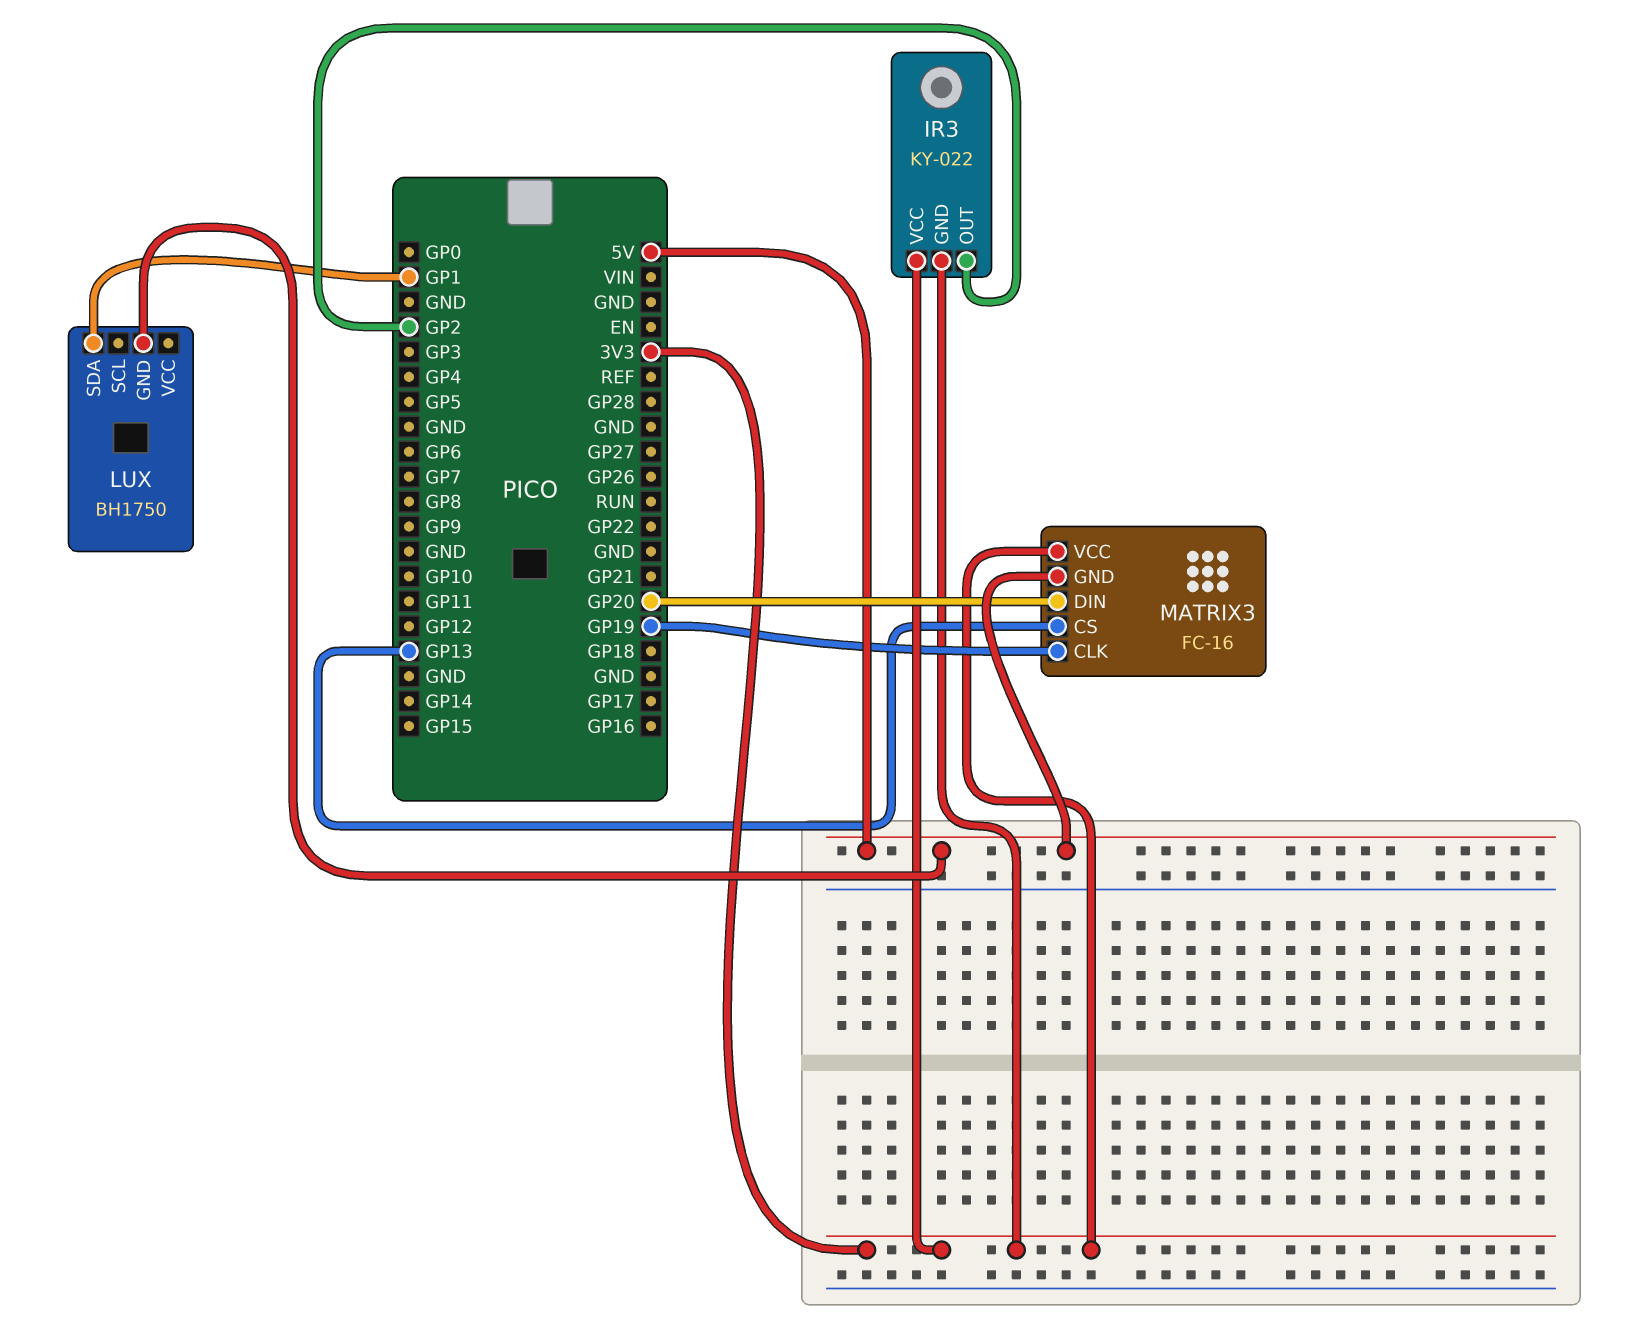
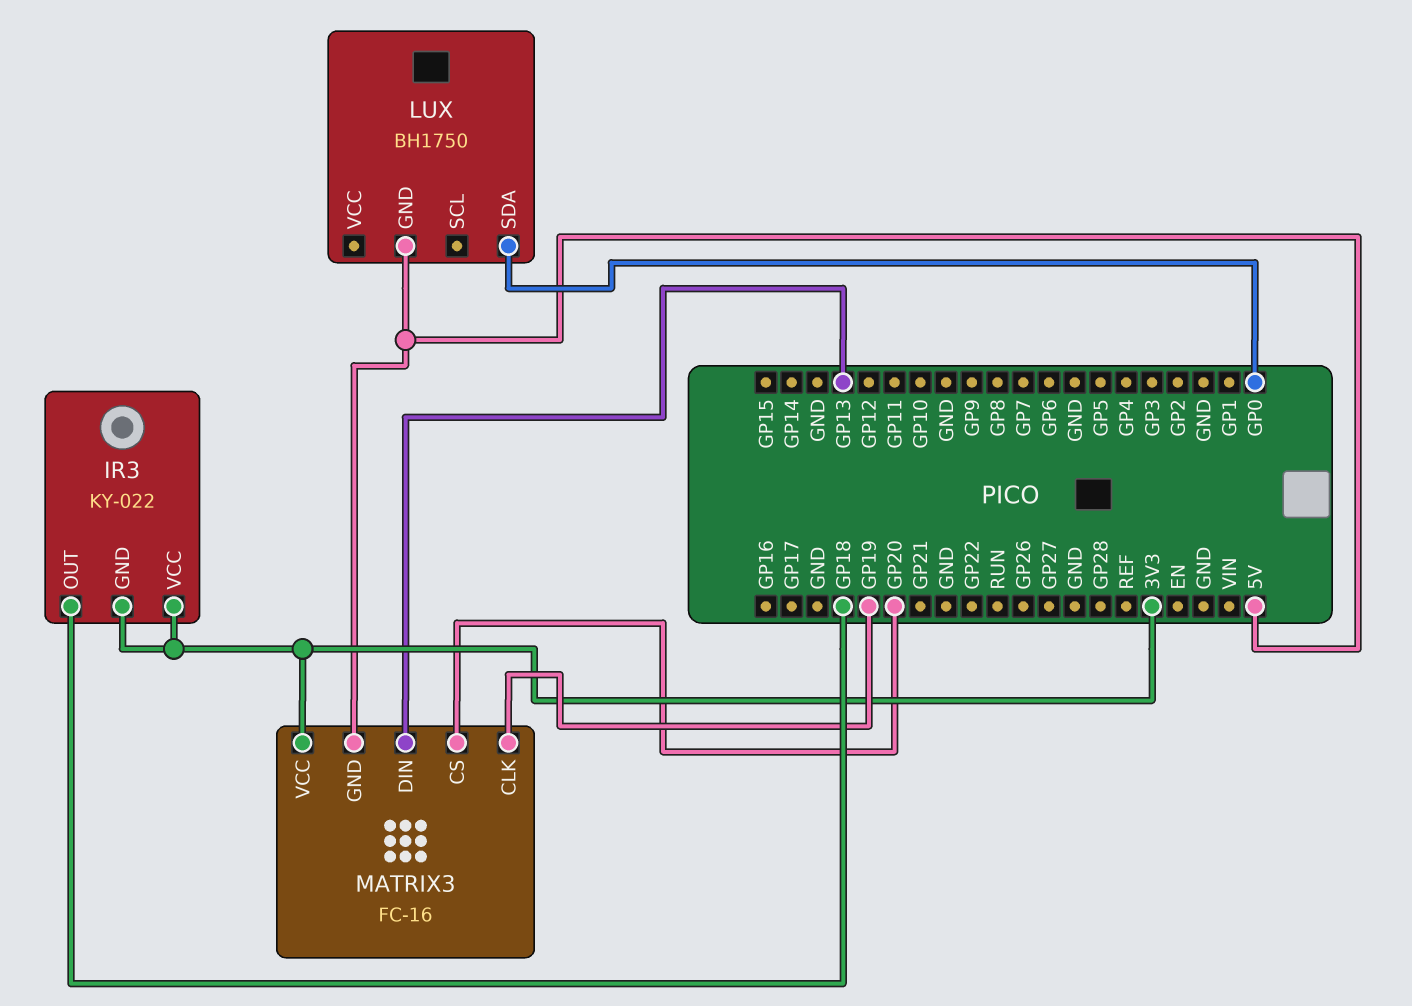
IR3 pin OUT: GP2 -> GP18
LUX pin SDA: GP1 -> GP0
MATRIX3 pin CS: GP13 -> GP20
MATRIX3 pin DIN: GP20 -> GP13

